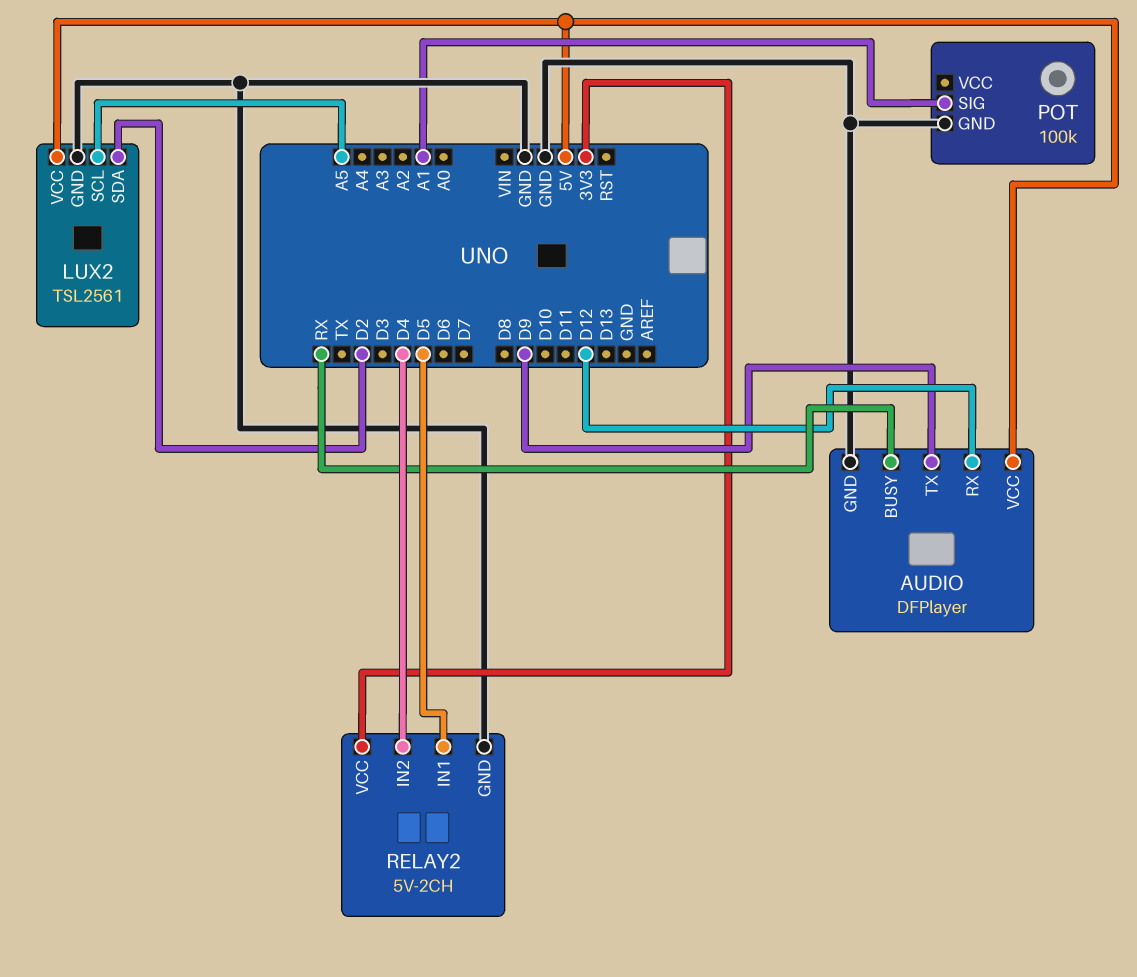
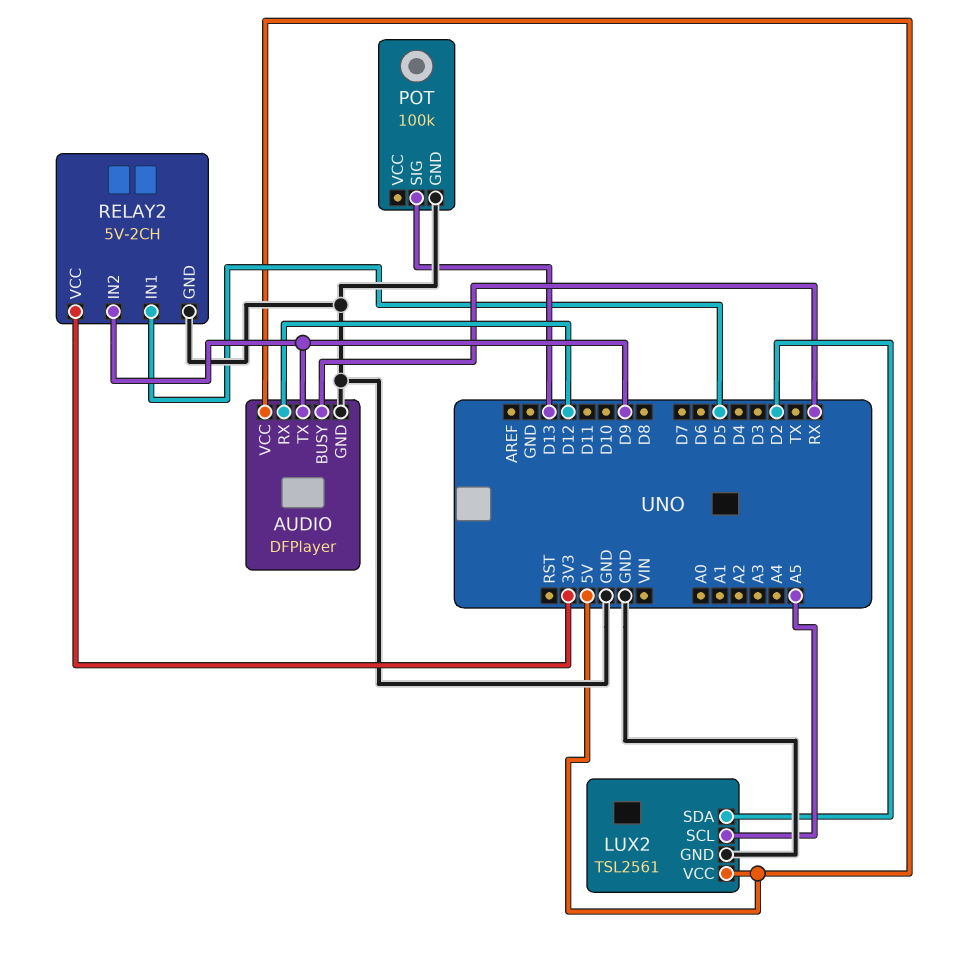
POT pin SIG: A1 -> D13
RELAY2 pin IN2: D4 -> D9

